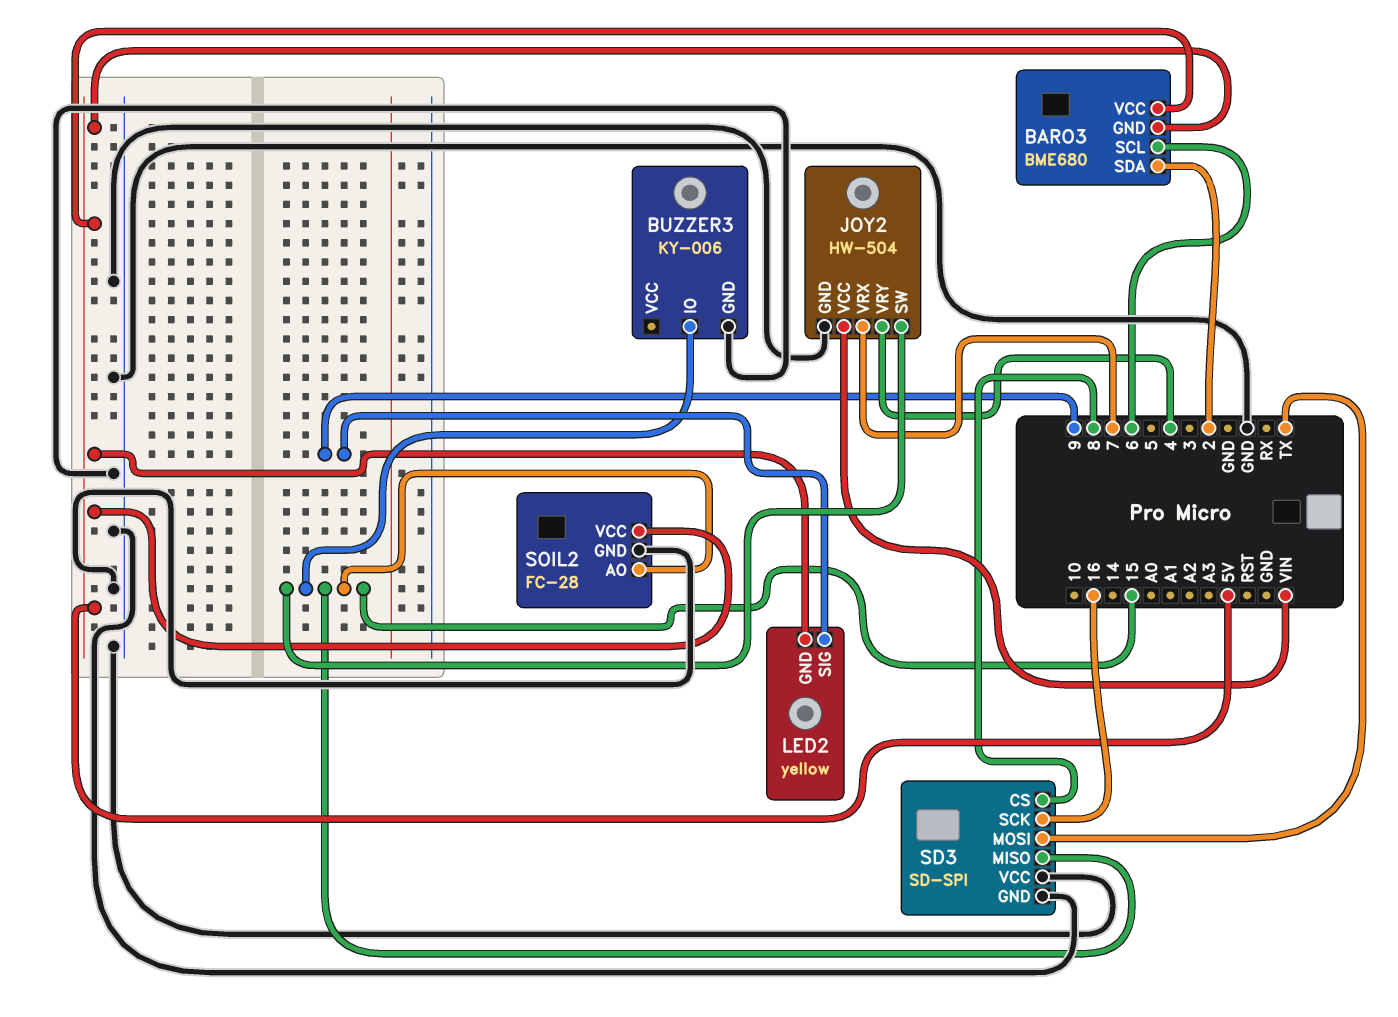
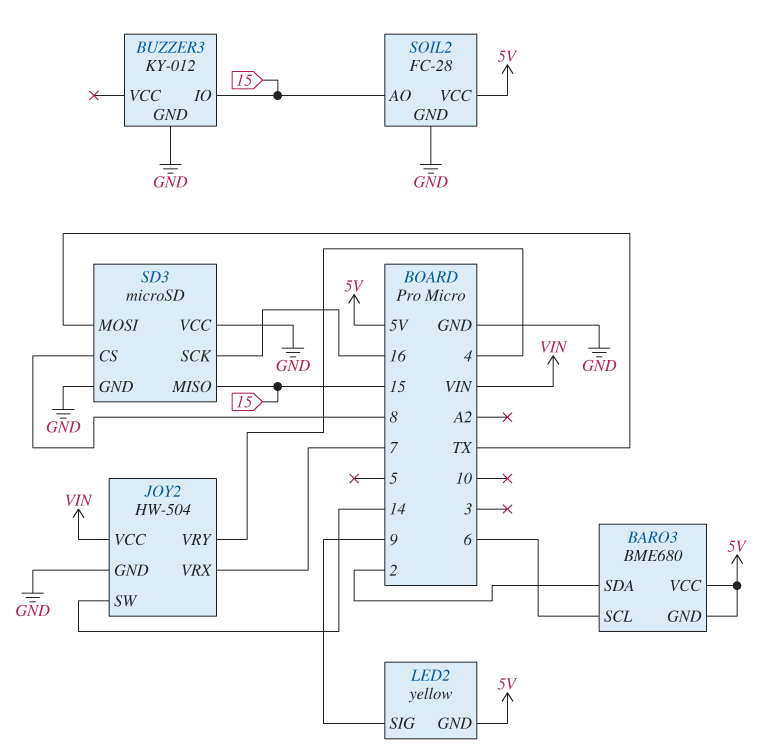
BUZZER3: KY-006 -> KY-012
JOY2 pin SW: 15 -> 14
SD3: SD-SPI -> microSD

